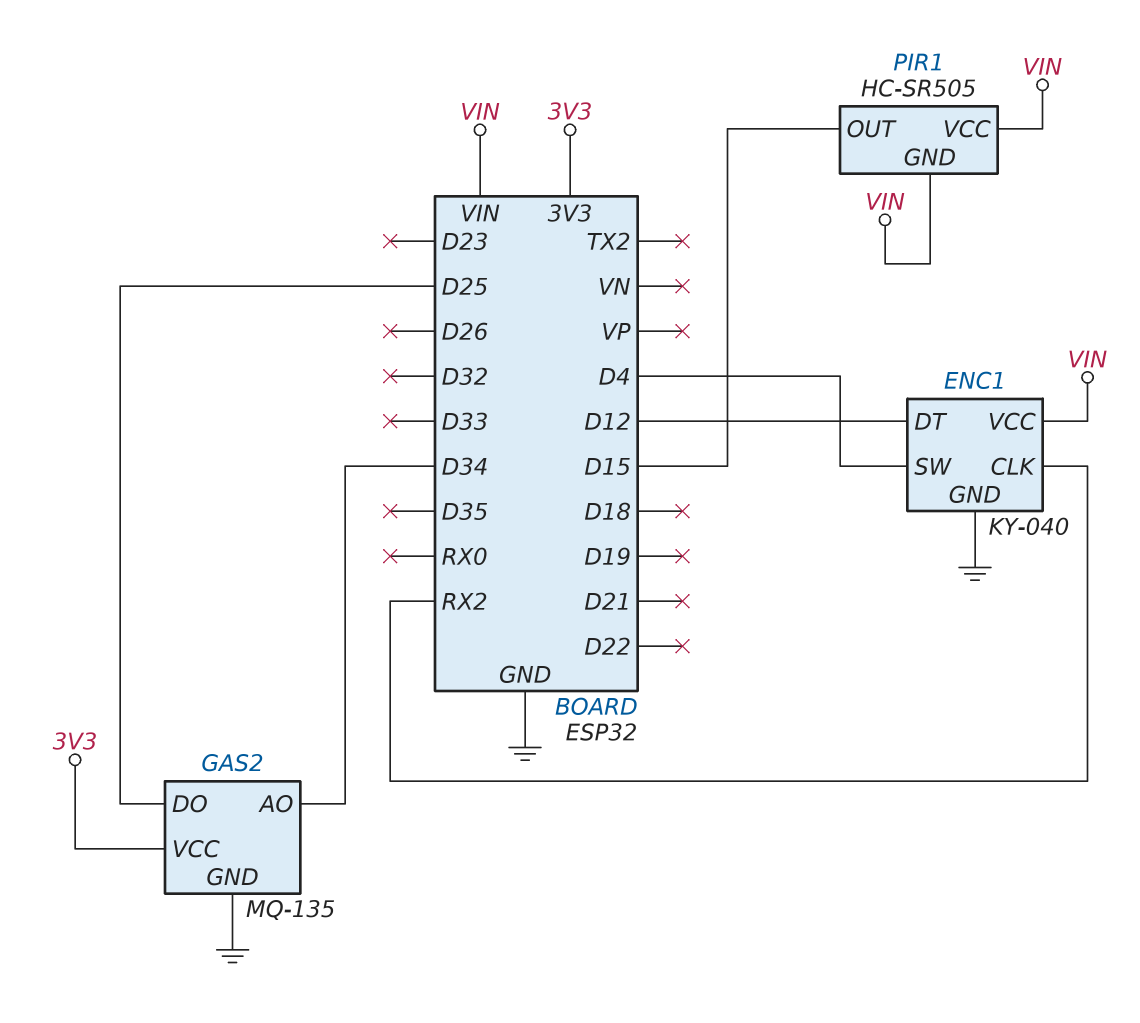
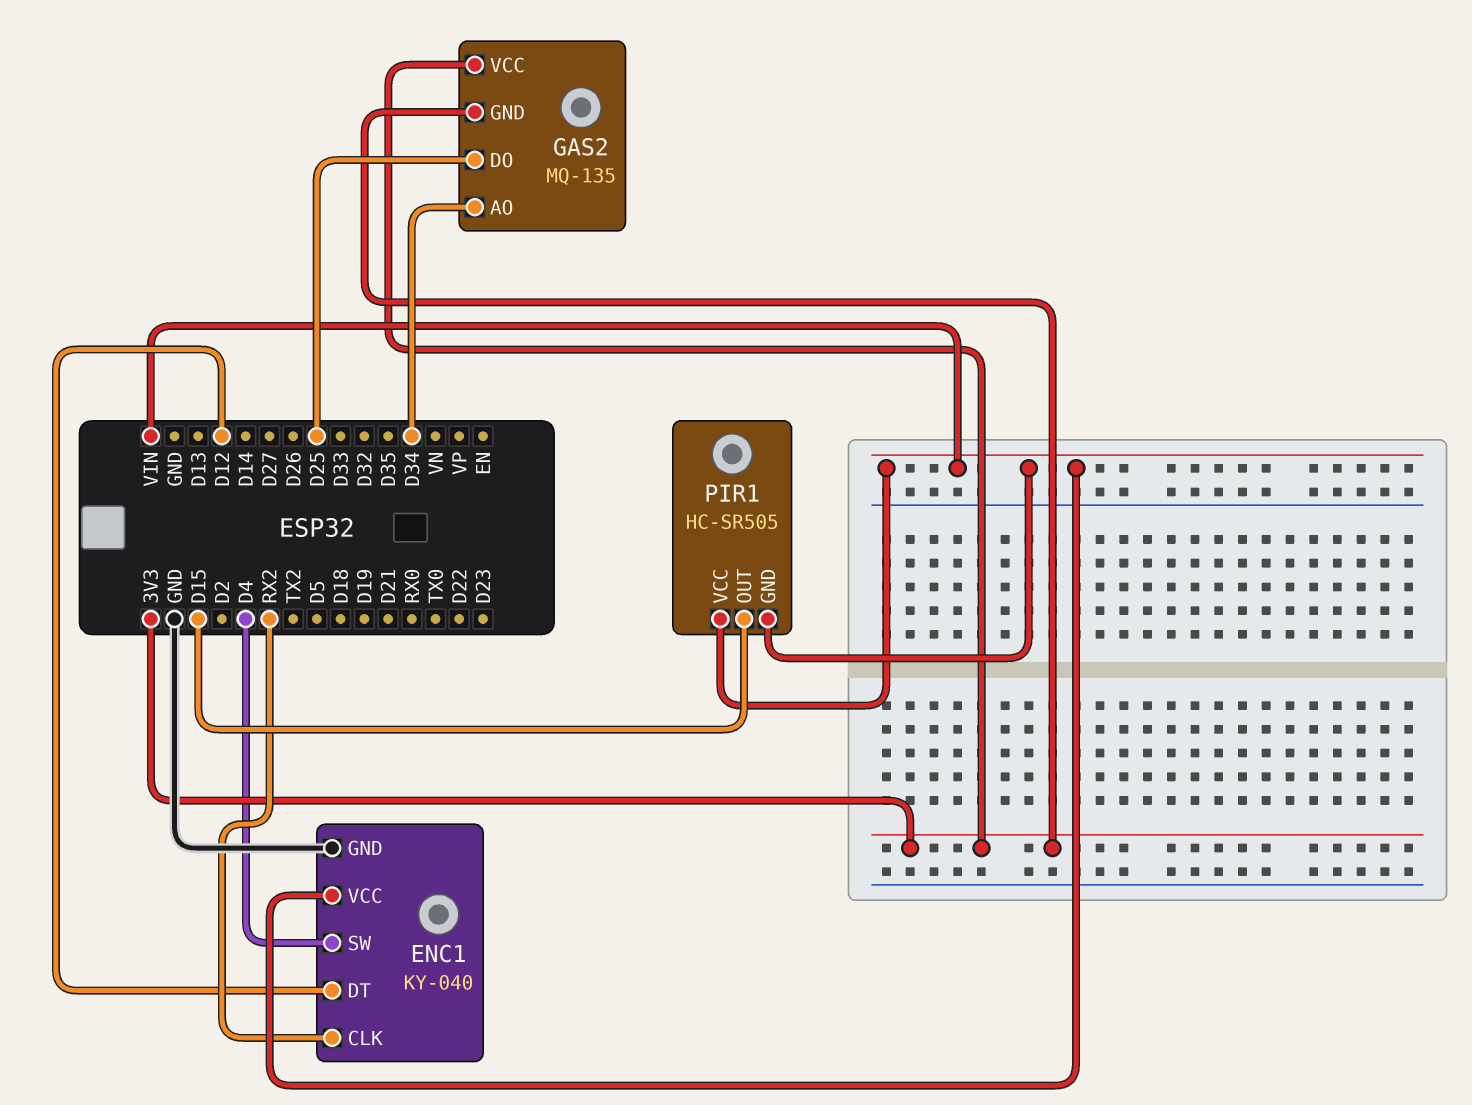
GAS2 pin GND: GND -> 3V3

